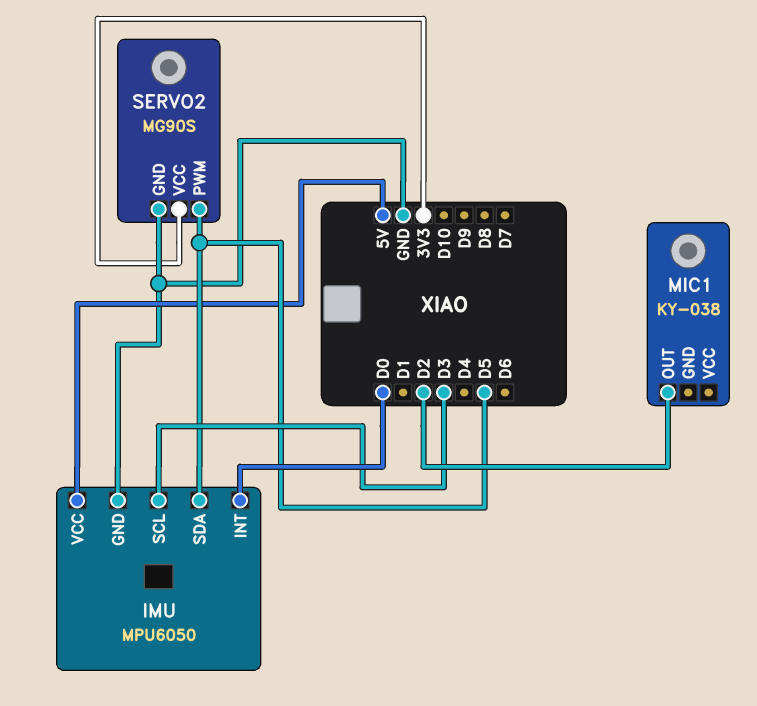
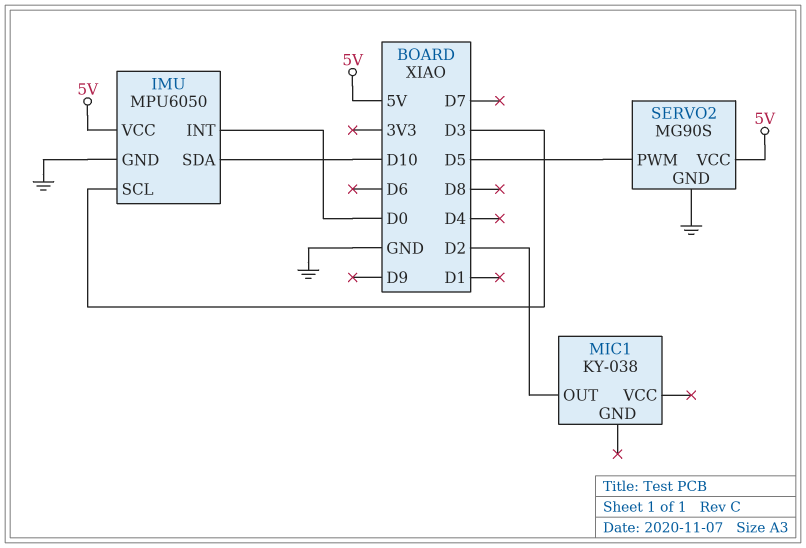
IMU pin SDA: D5 -> D10
SERVO2 pin VCC: 3V3 -> 5V

